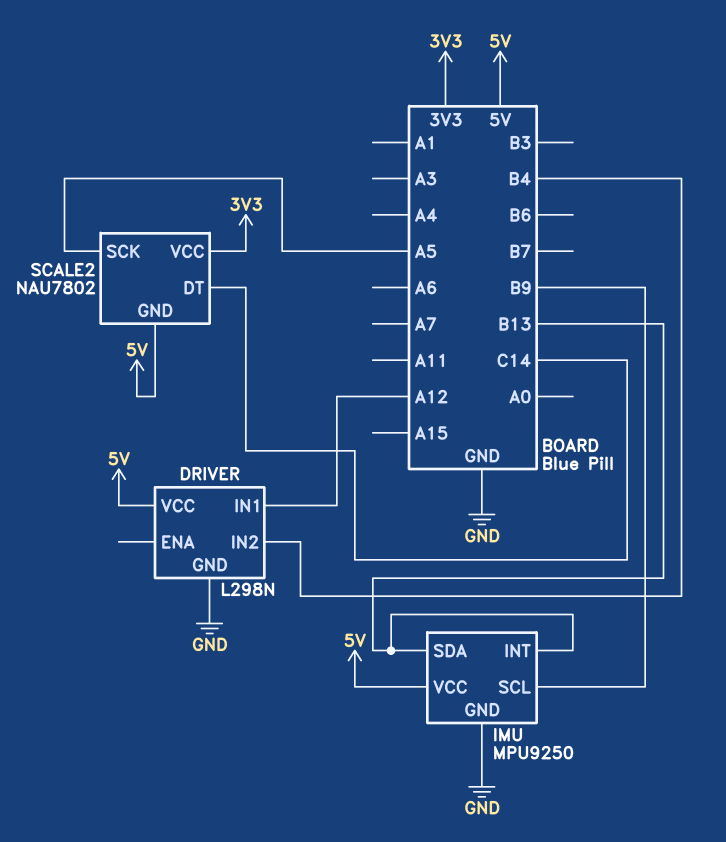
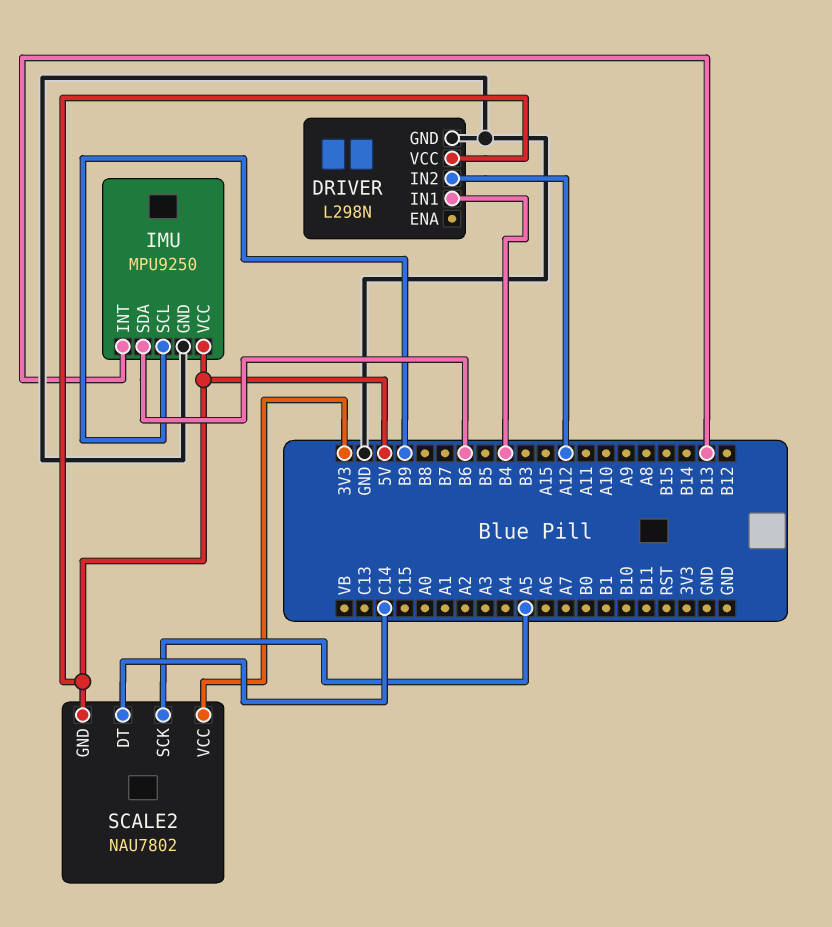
DRIVER pin IN1: A12 -> B4
DRIVER pin IN2: B4 -> A12
IMU pin SDA: B13 -> B6

